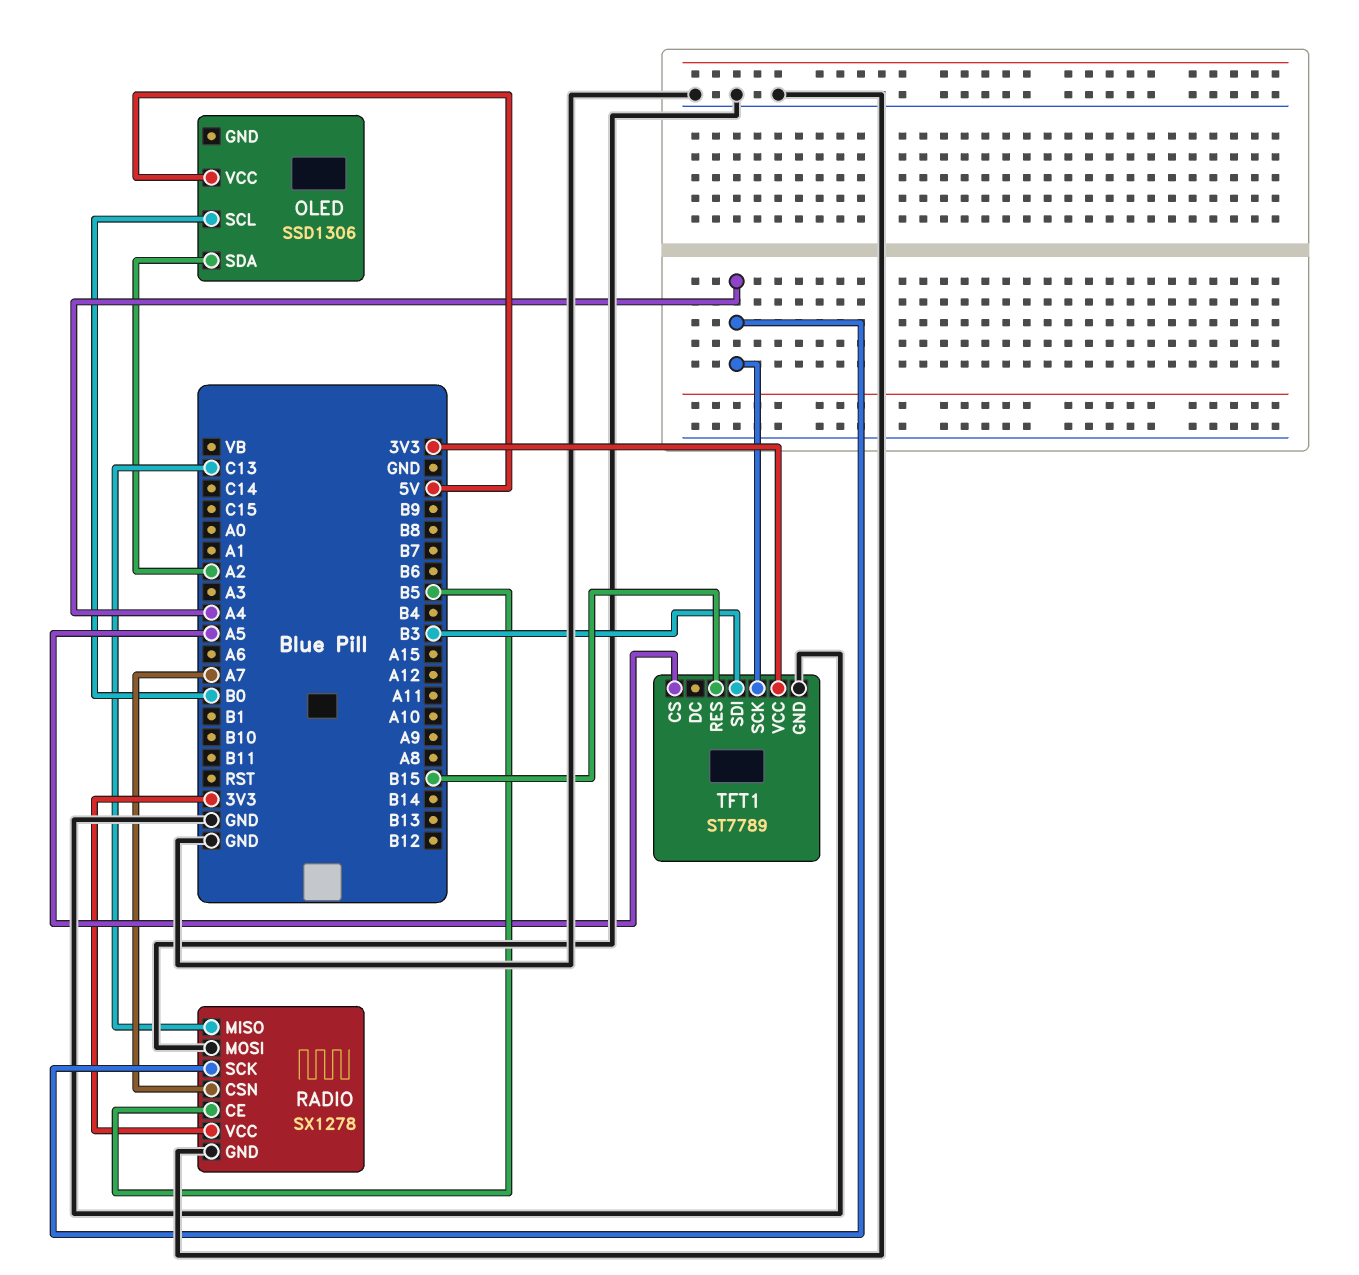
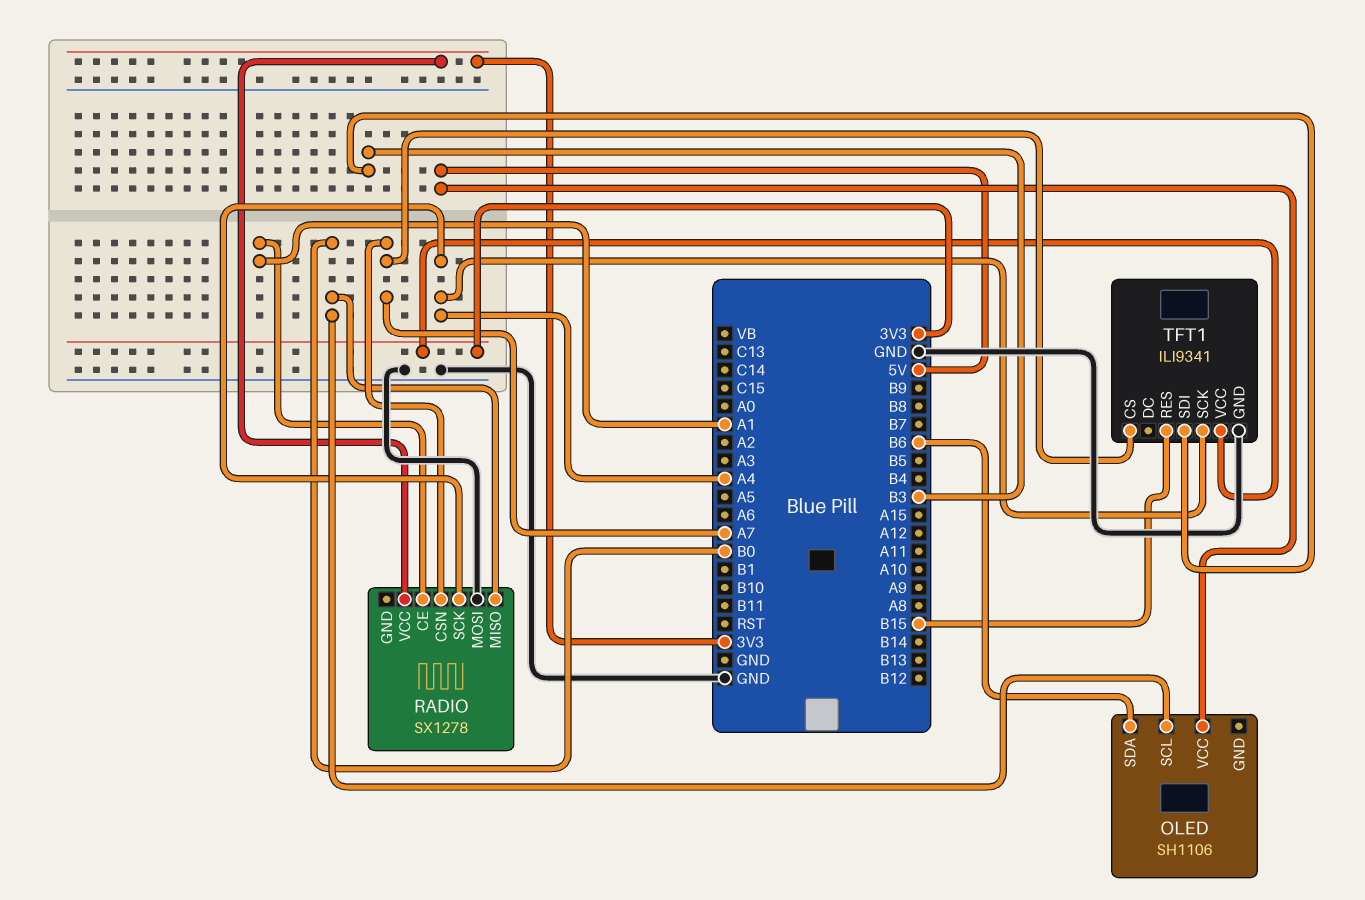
OLED: SSD1306 -> SH1106
OLED pin SDA: A2 -> B6
RADIO pin CE: B5 -> A1
RADIO pin GND: GND -> none
RADIO pin MISO: C13 -> B0
TFT1: ST7789 -> ILI9341
TFT1 pin CS: A5 -> A7

